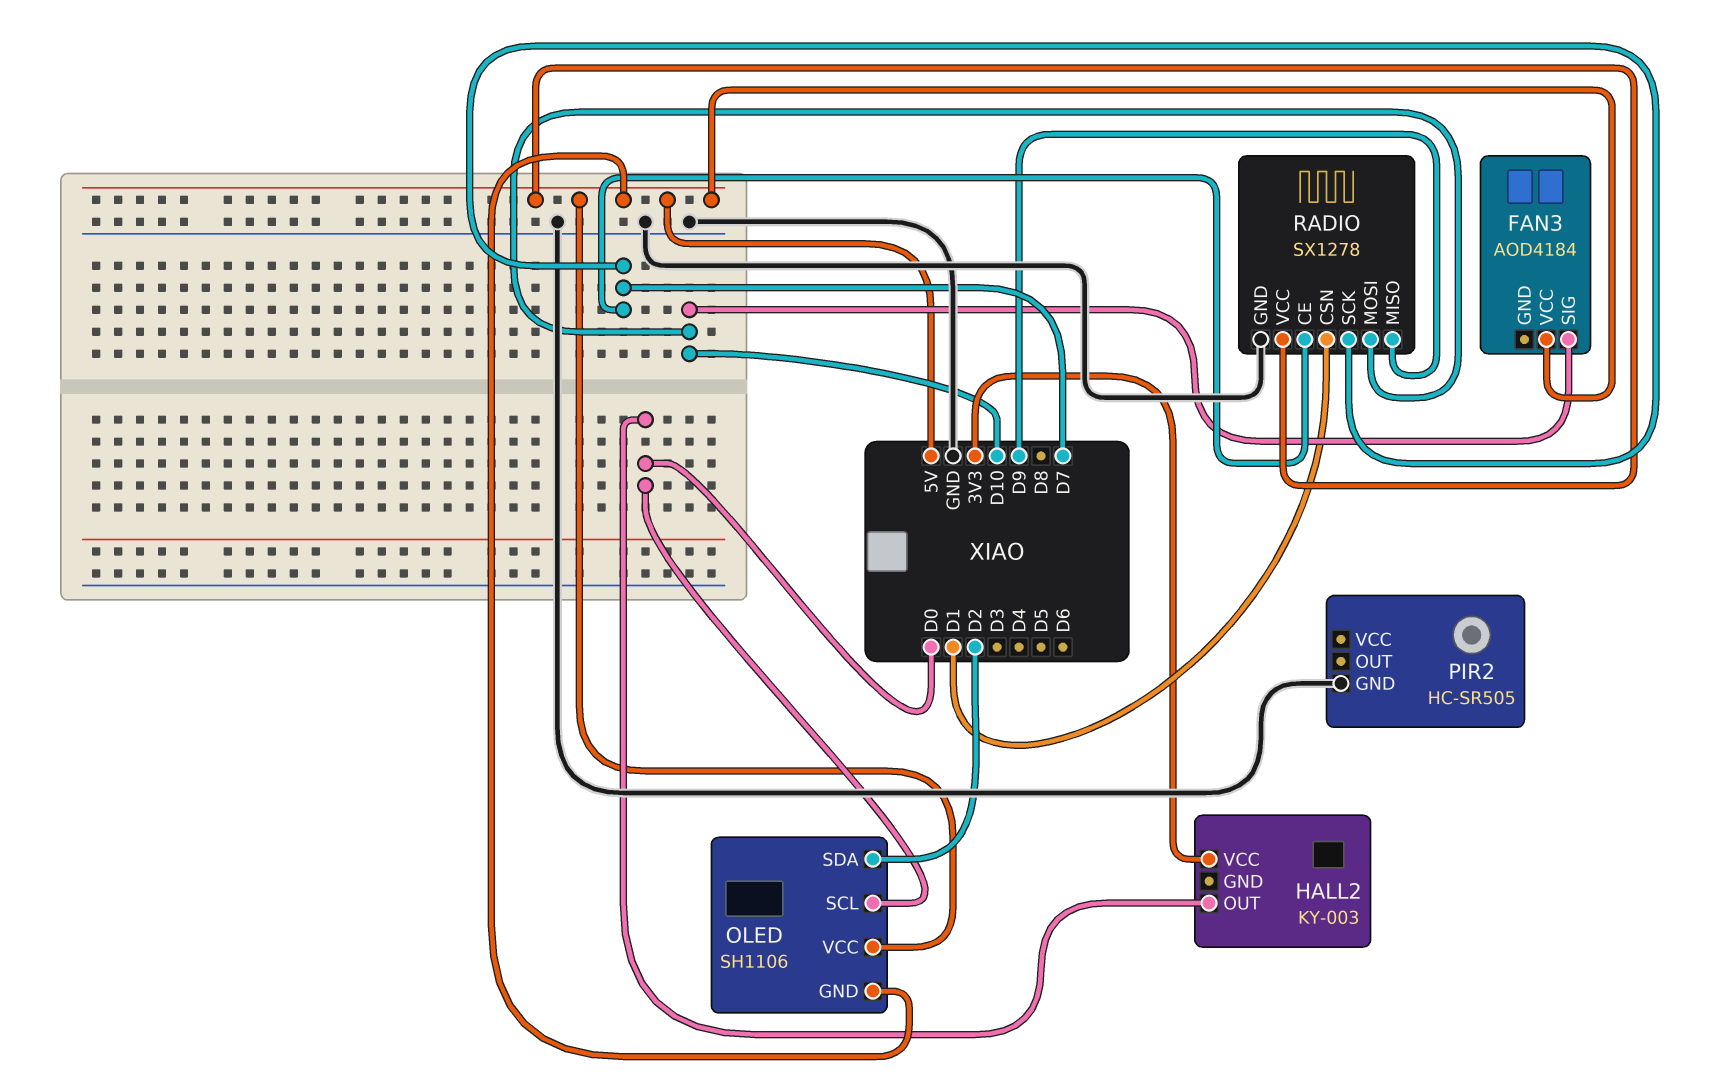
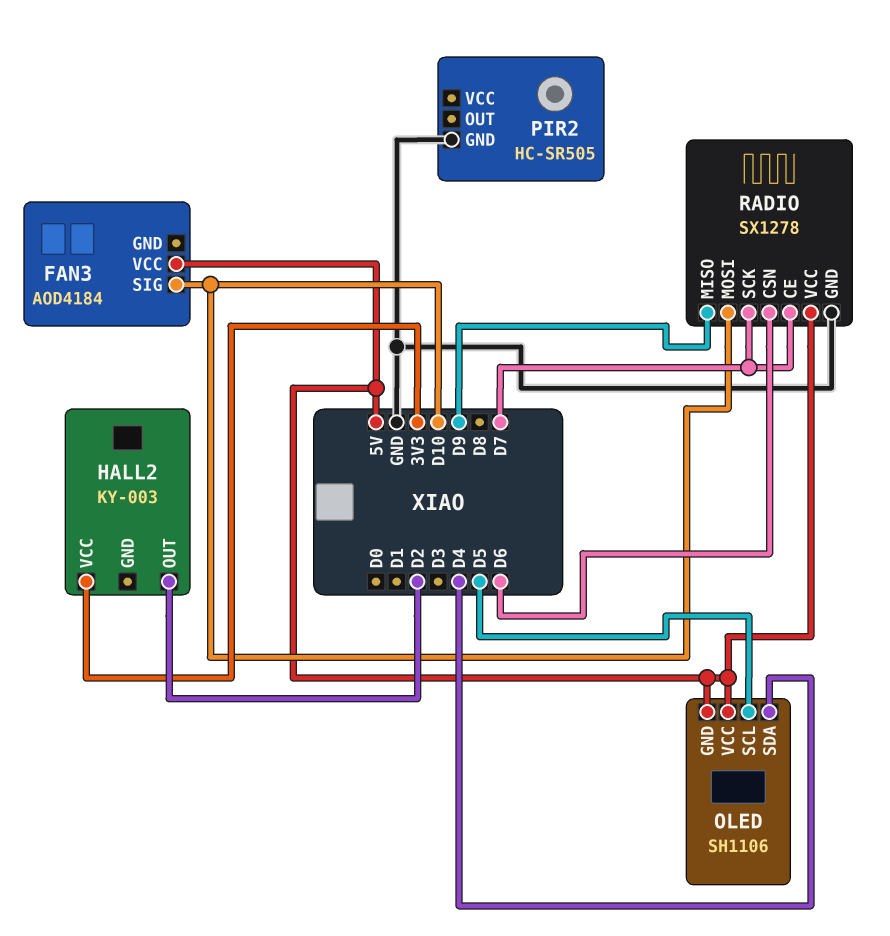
HALL2 pin OUT: D0 -> D2
OLED pin SCL: D0 -> D5
OLED pin SDA: D2 -> D4
RADIO pin CSN: D1 -> D6

